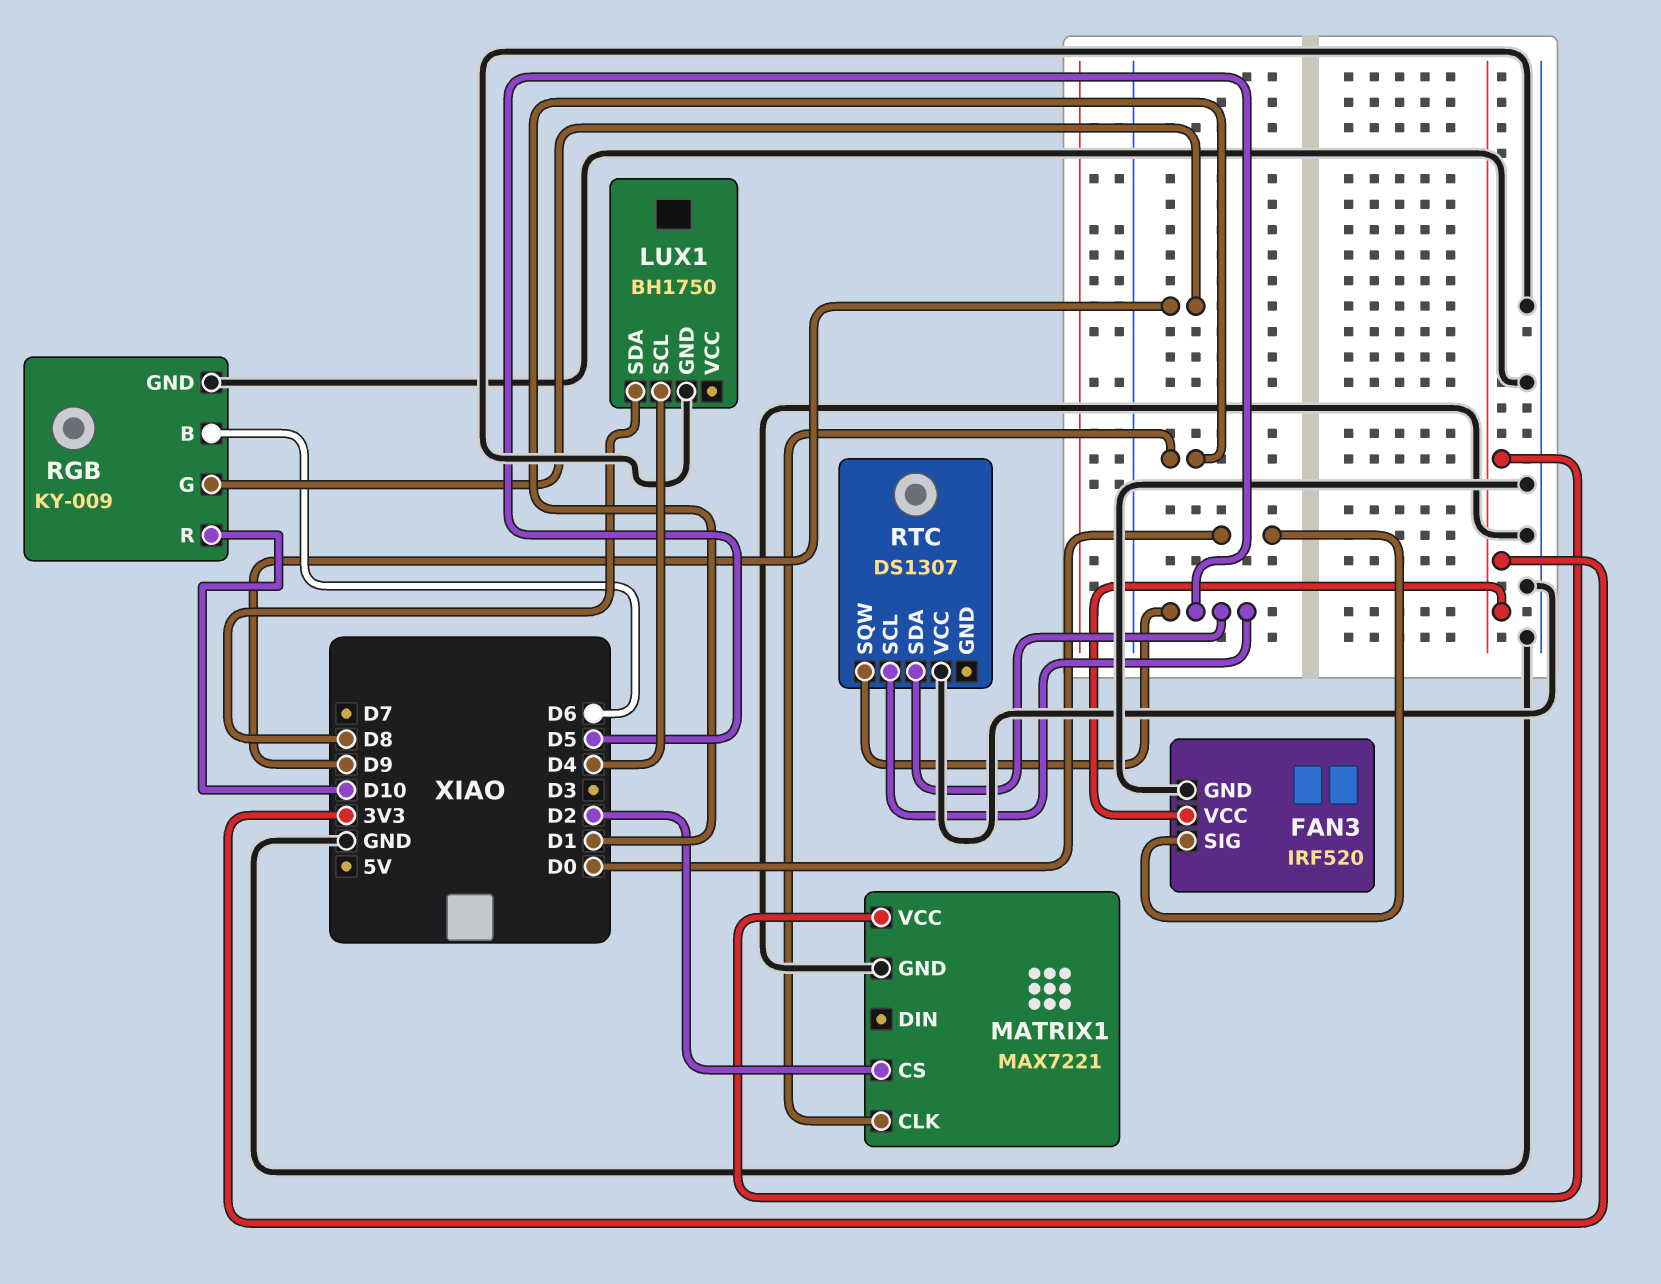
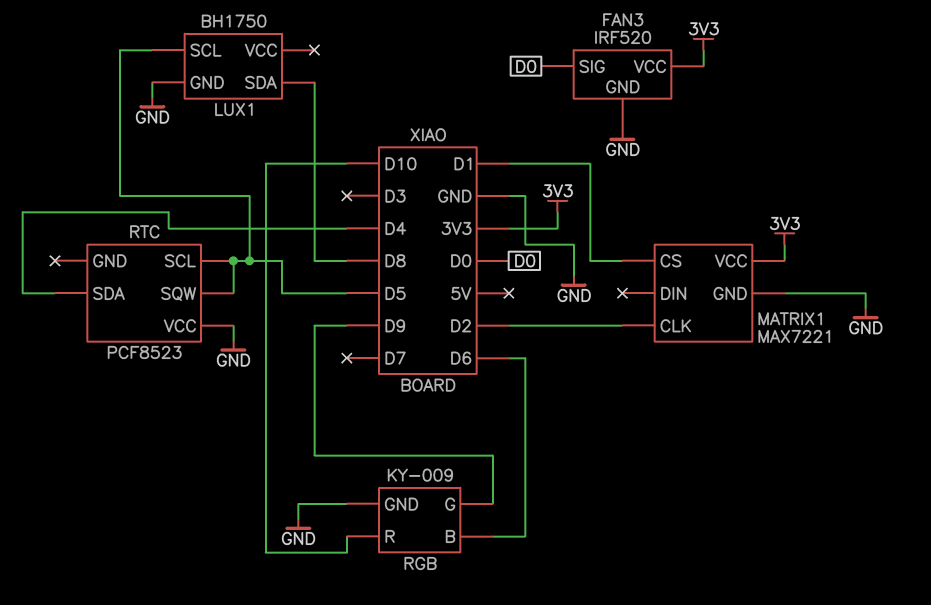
LUX1 pin SCL: D4 -> D5
MATRIX1 pin CLK: D1 -> D2
MATRIX1 pin CS: D2 -> D1
RTC: DS1307 -> PCF8523
RTC pin SDA: D5 -> D4

